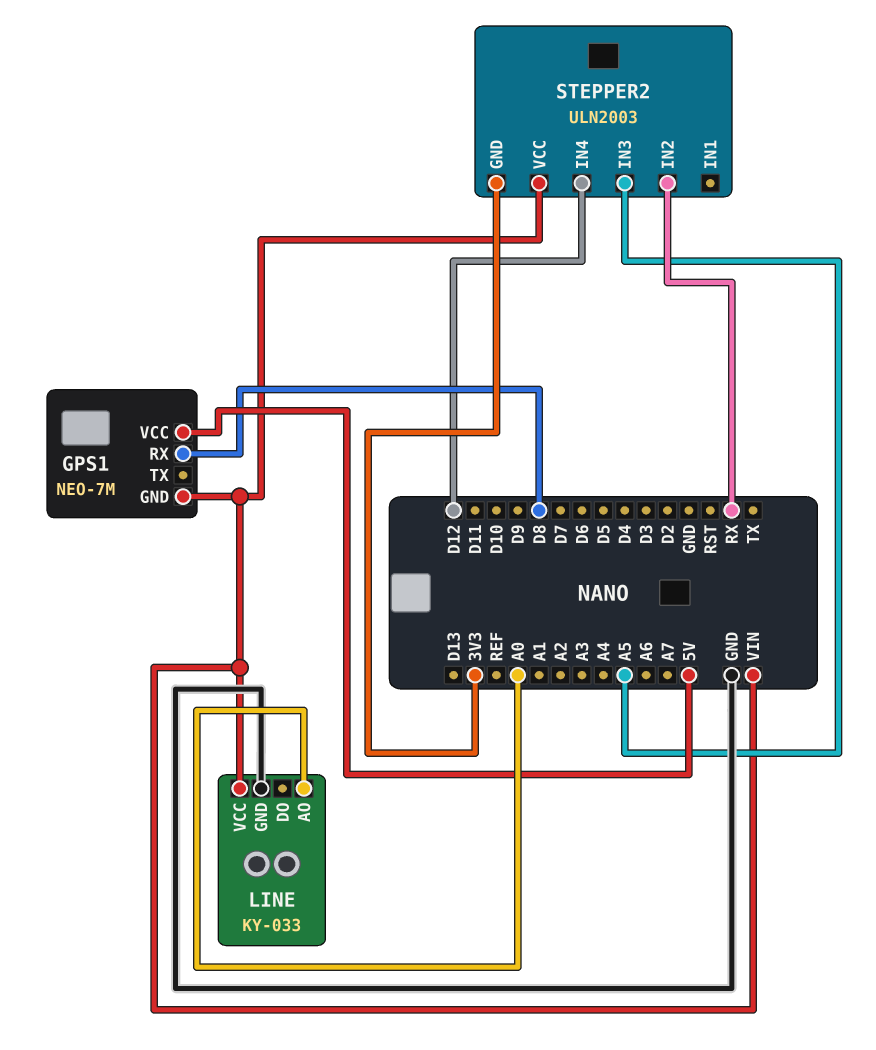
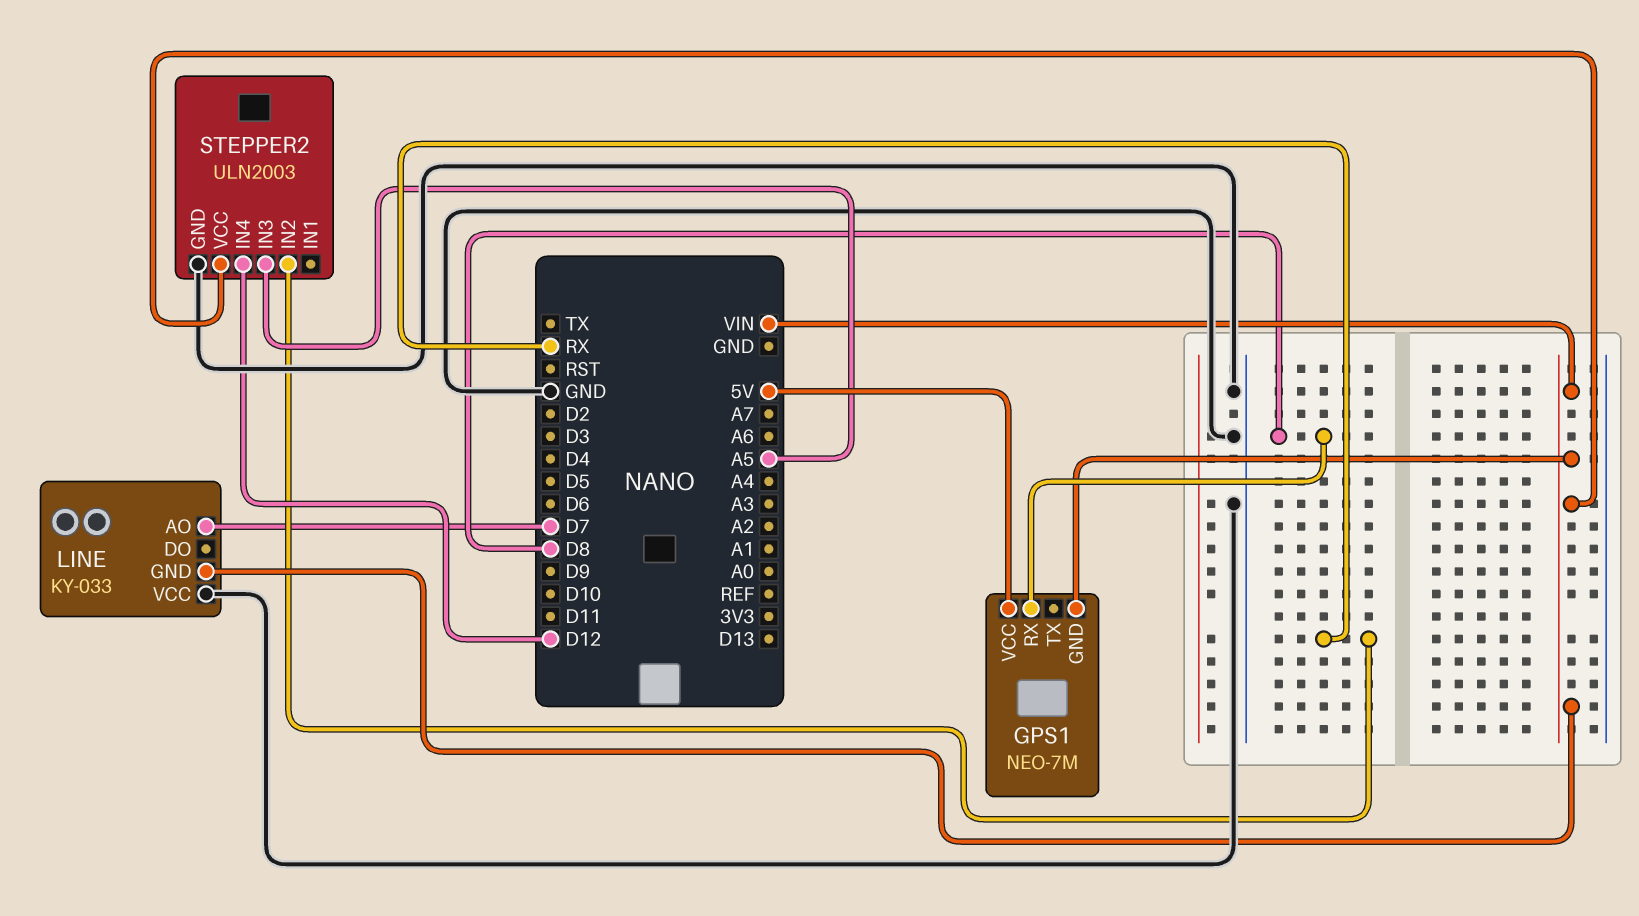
LINE pin AO: A0 -> D7
LINE pin GND: GND -> VIN
LINE pin VCC: VIN -> GND
STEPPER2 pin GND: 3V3 -> GND

